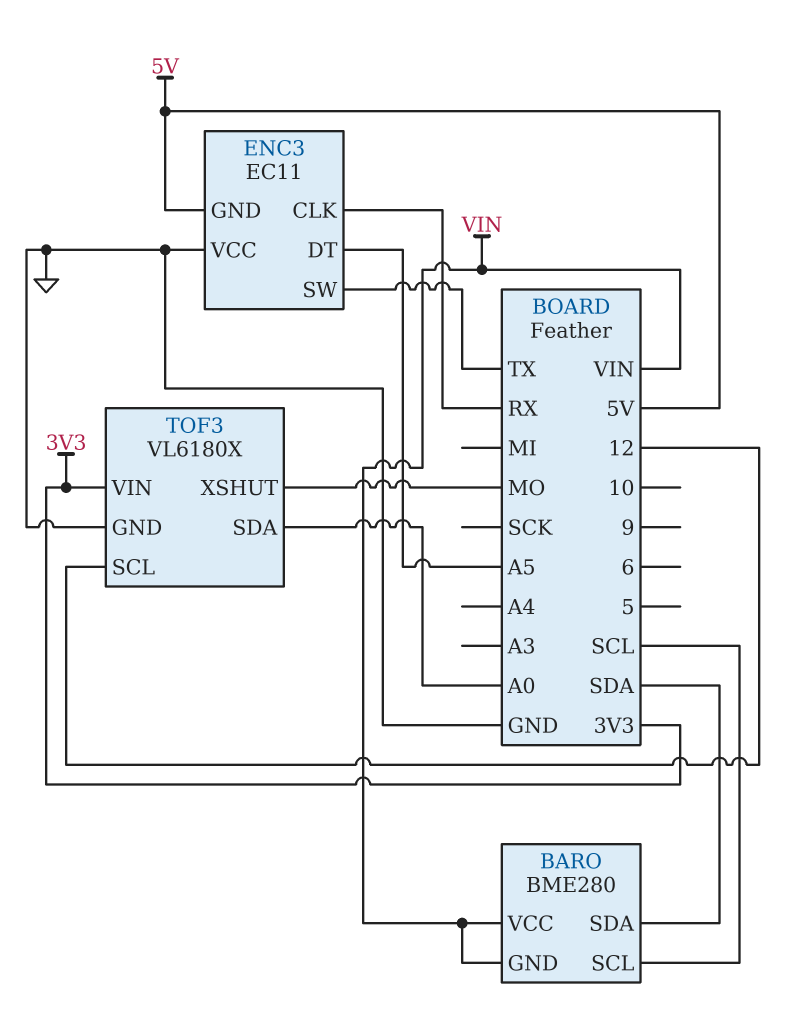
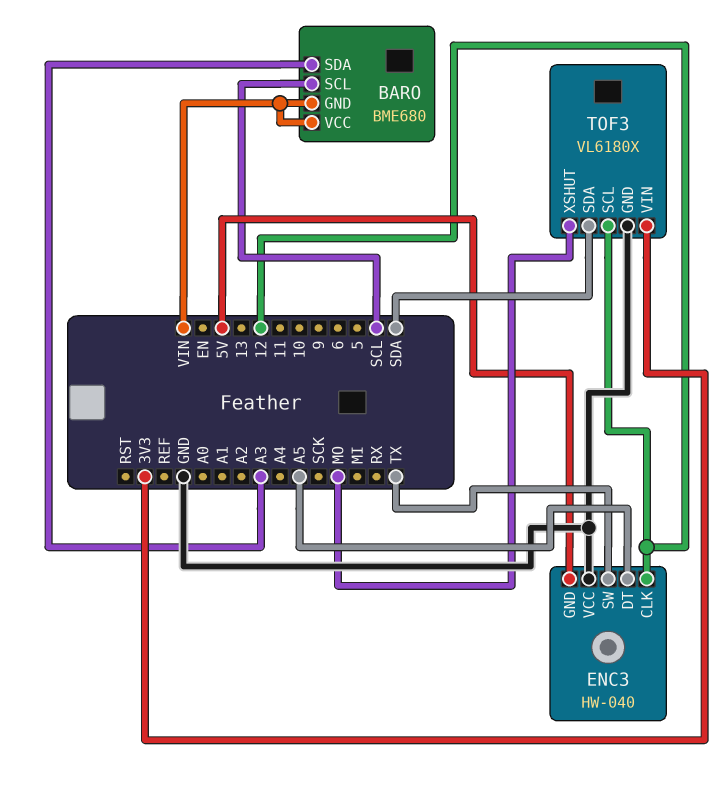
BARO: BME280 -> BME680
BARO pin SDA: SDA -> A3
ENC3: EC11 -> HW-040
ENC3 pin CLK: RX -> 12
TOF3 pin SDA: A0 -> SDA

